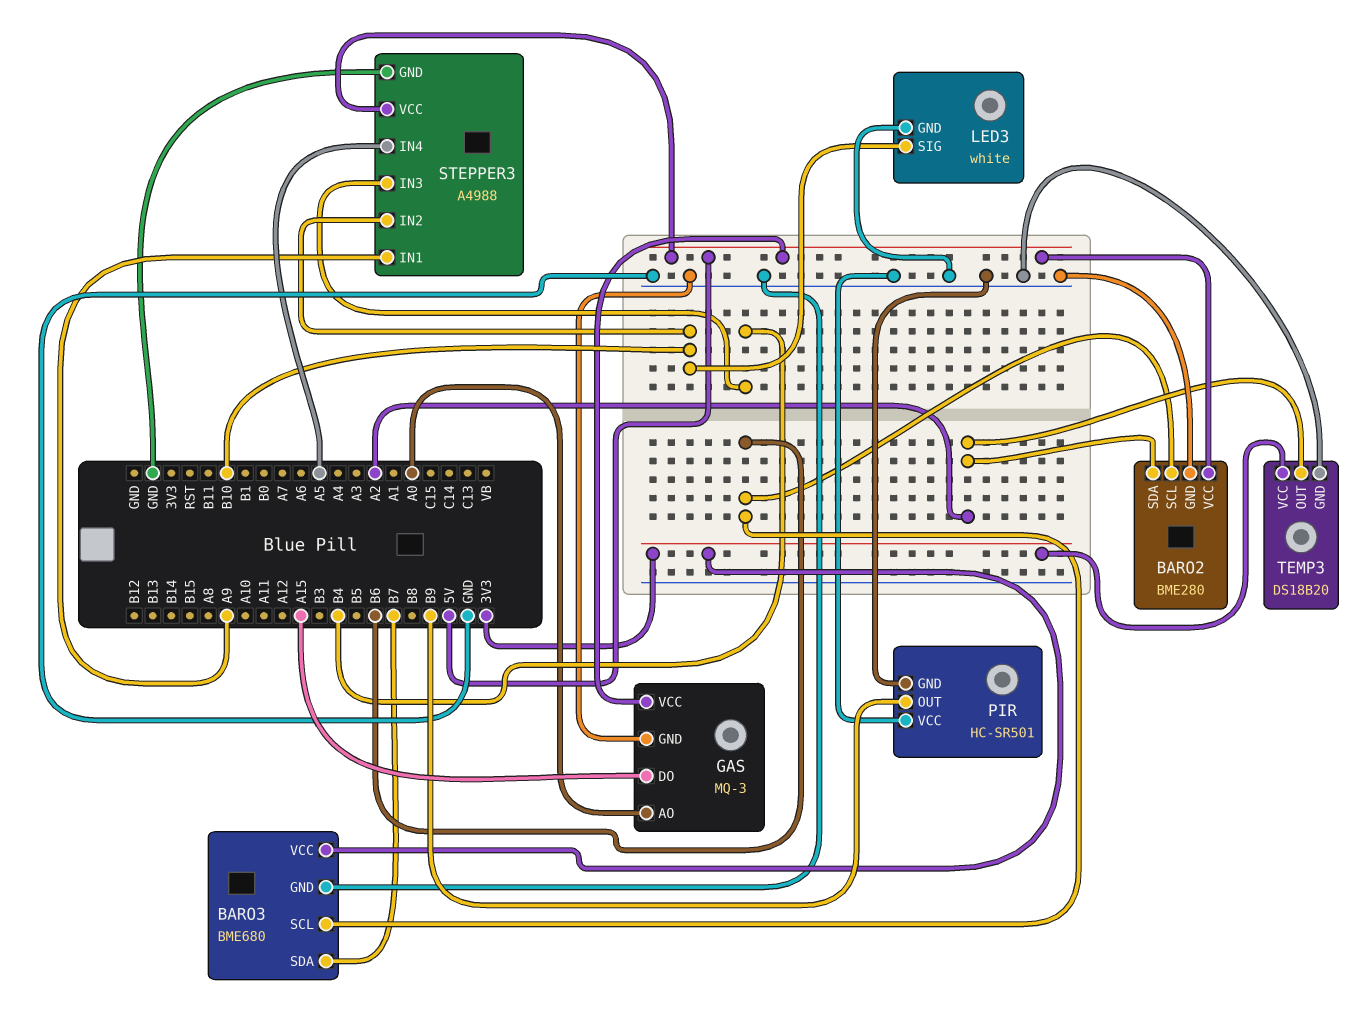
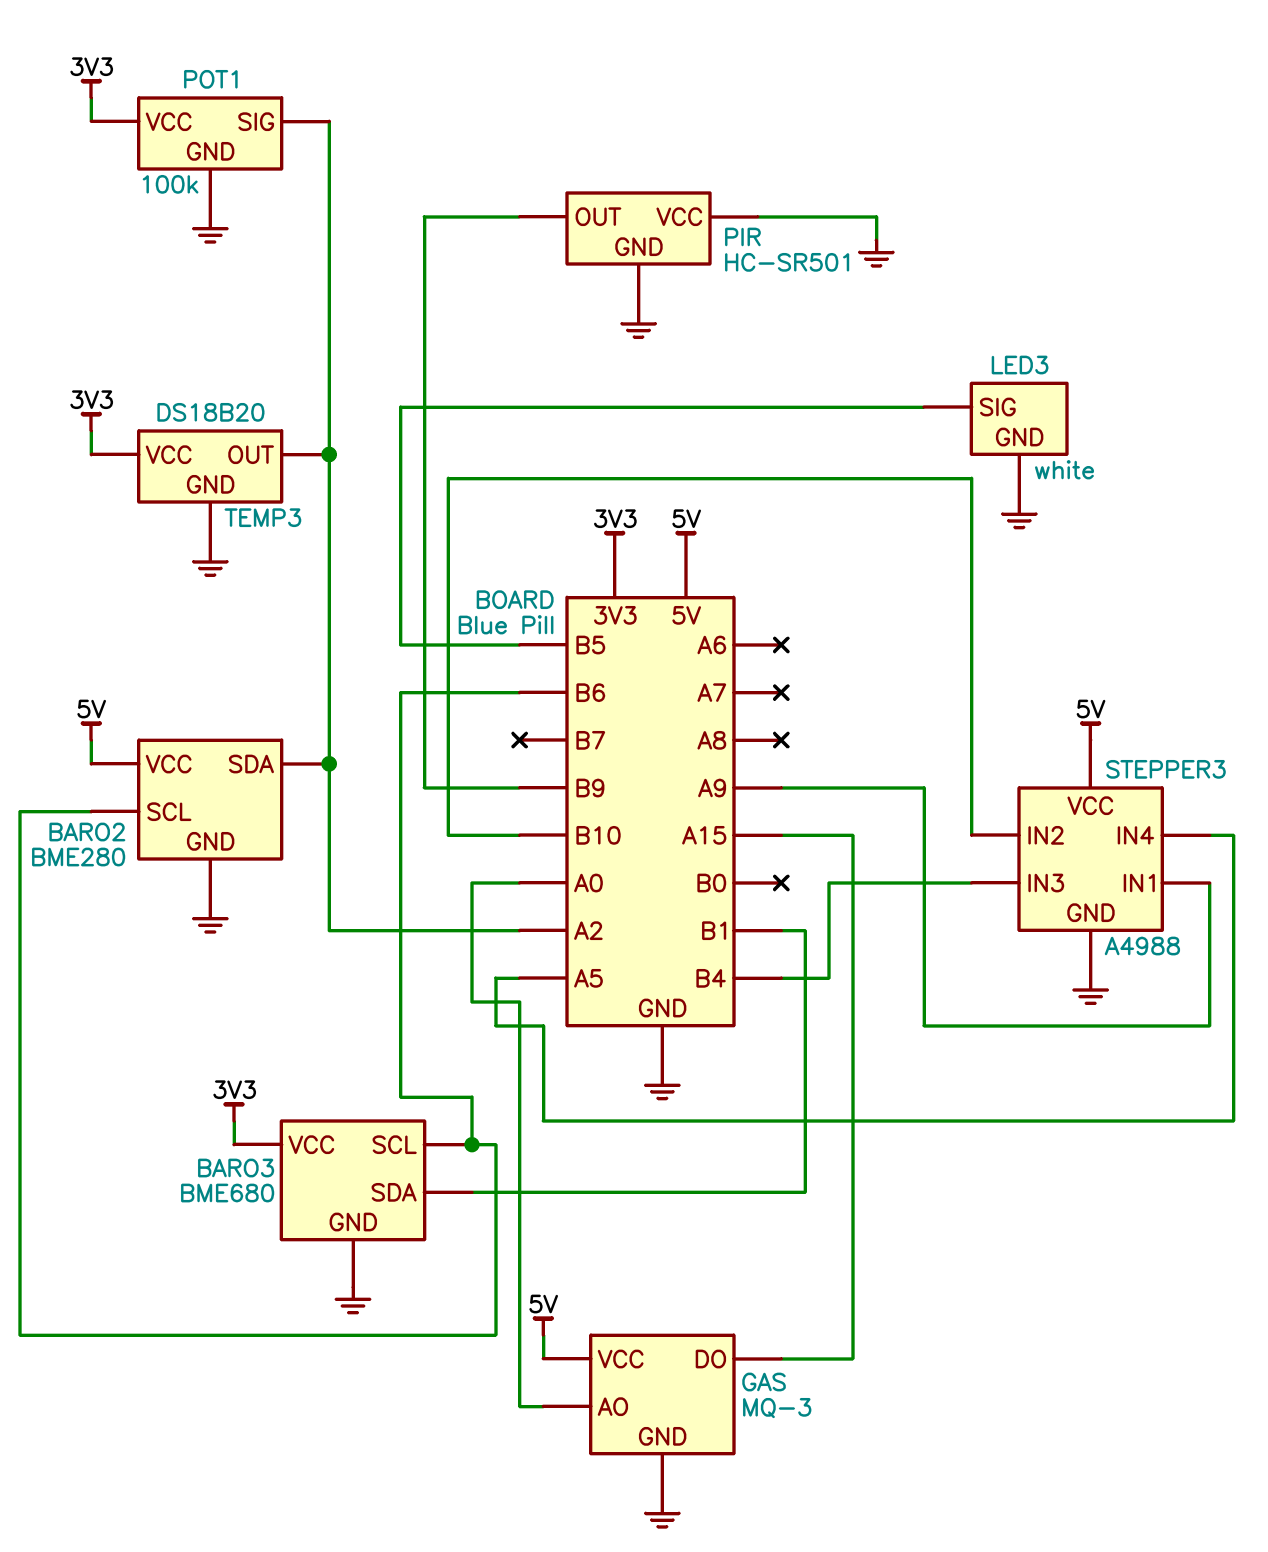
BARO3 pin SDA: B7 -> B1
LED3 pin SIG: B10 -> B5
POT1: none -> 100k
POT1 pin GND: none -> GND
POT1 pin SIG: none -> A2
POT1 pin VCC: none -> 3V3

